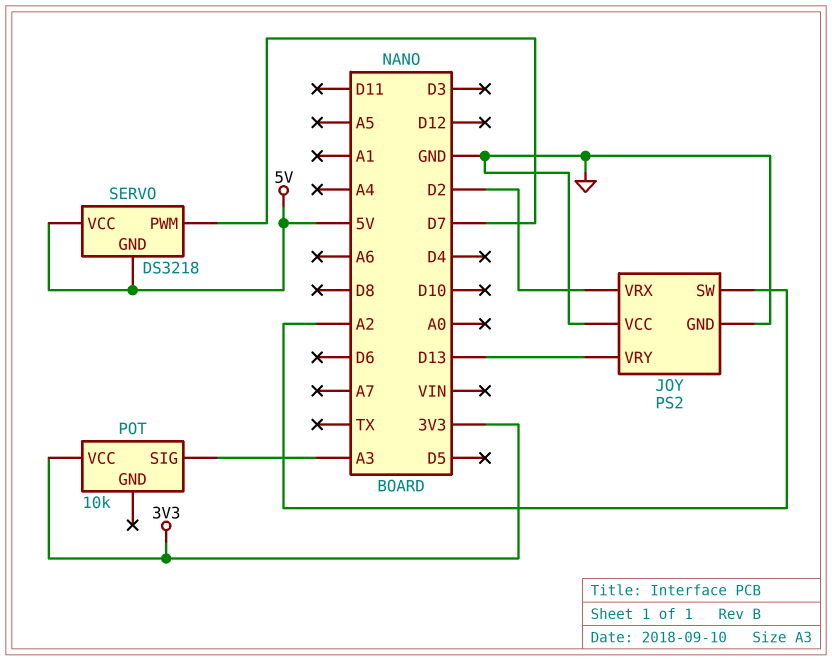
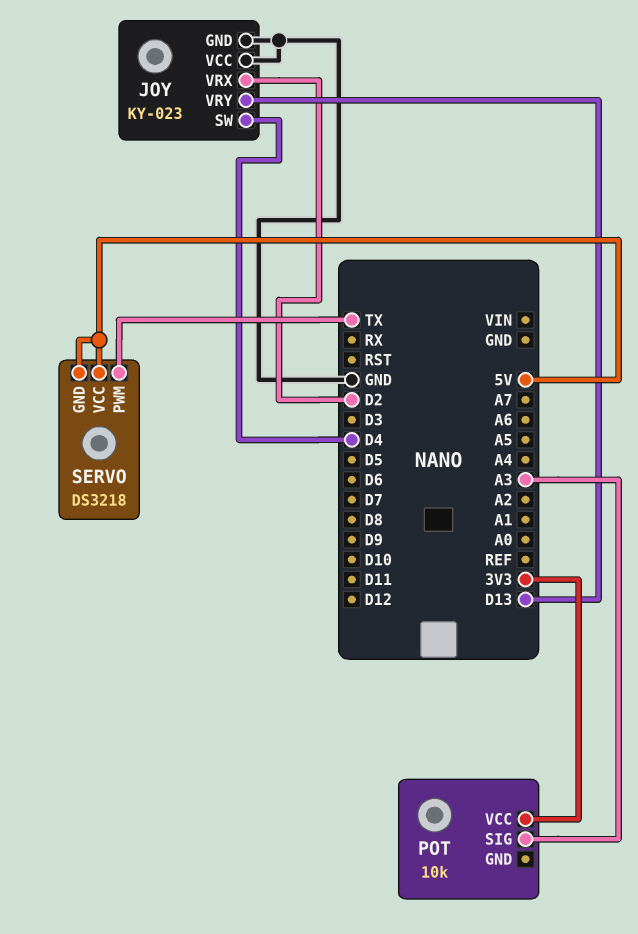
JOY: PS2 -> KY-023
JOY pin SW: A2 -> D4
SERVO pin PWM: D7 -> TX

